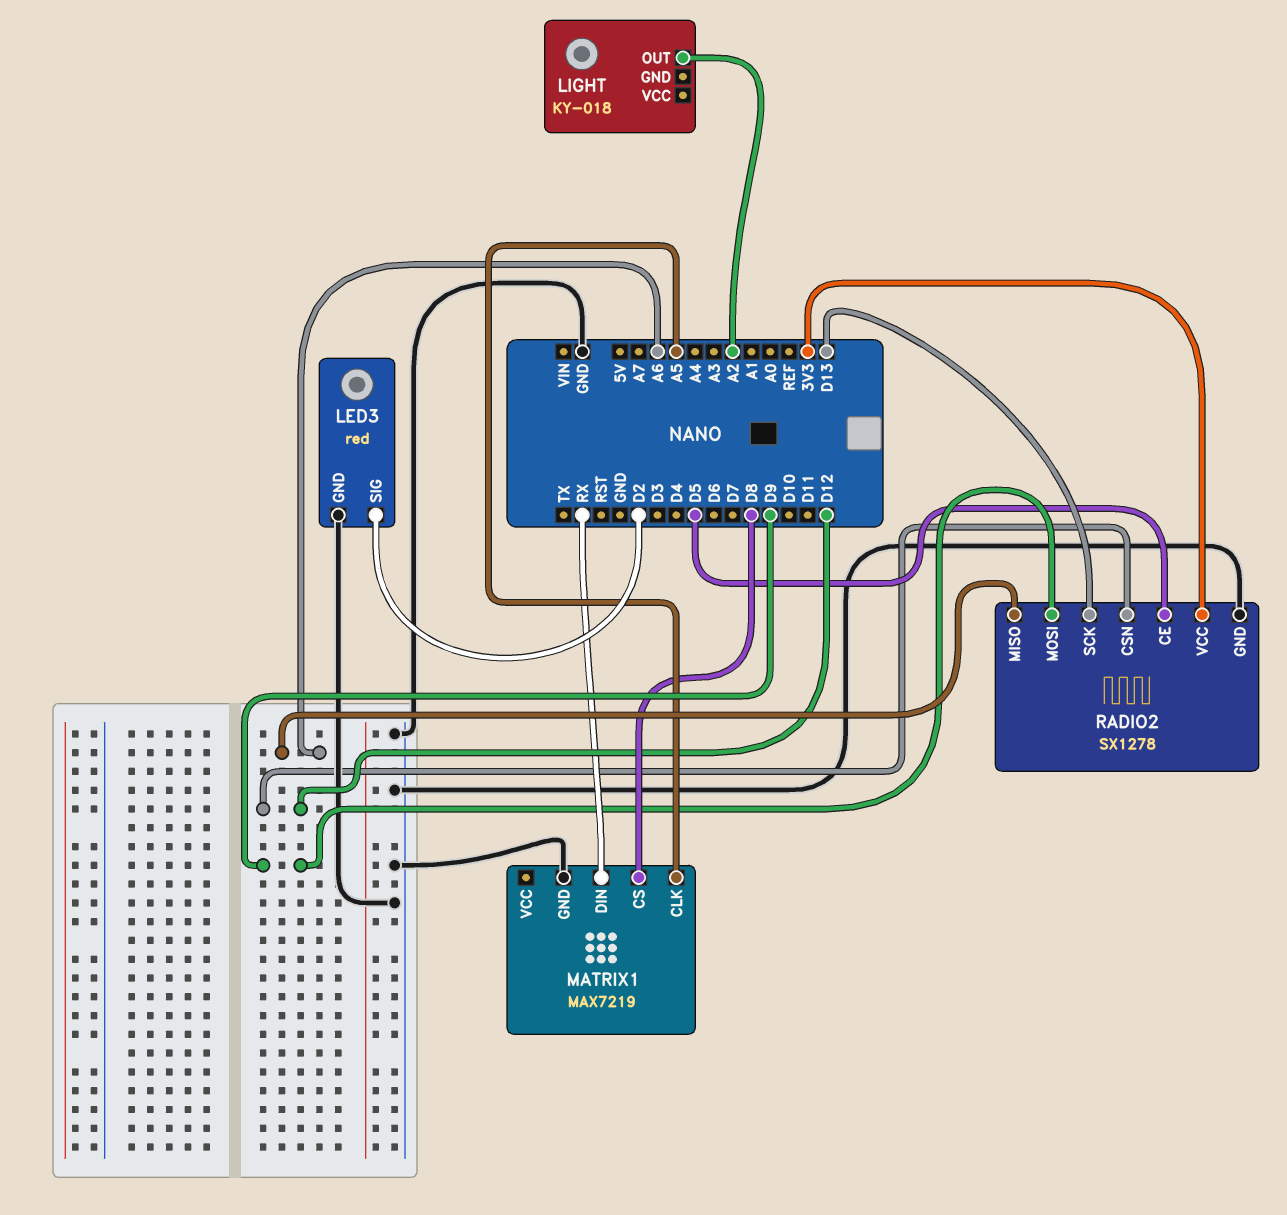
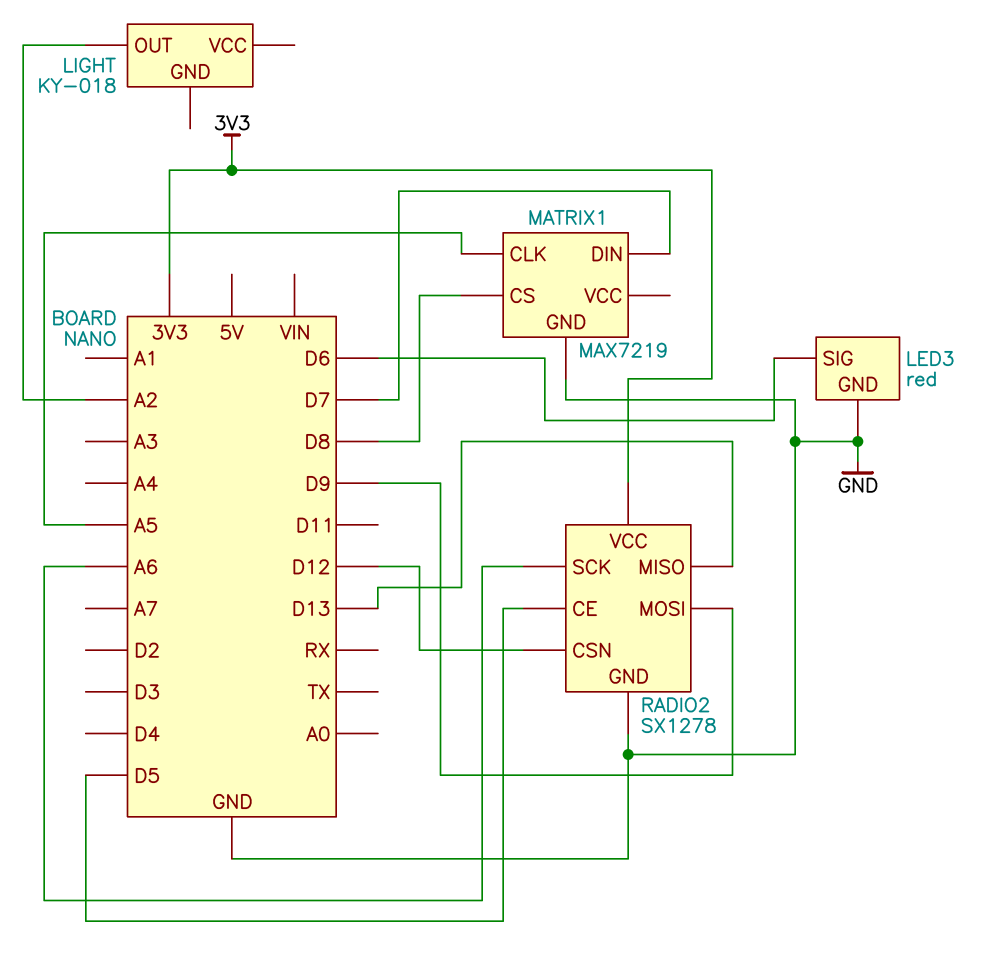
LED3 pin SIG: D2 -> D6
MATRIX1 pin DIN: RX -> D7
RADIO2 pin MISO: A6 -> D13
RADIO2 pin SCK: D13 -> A6

